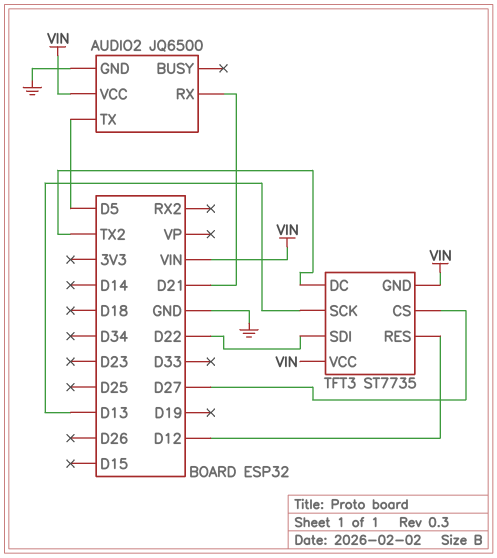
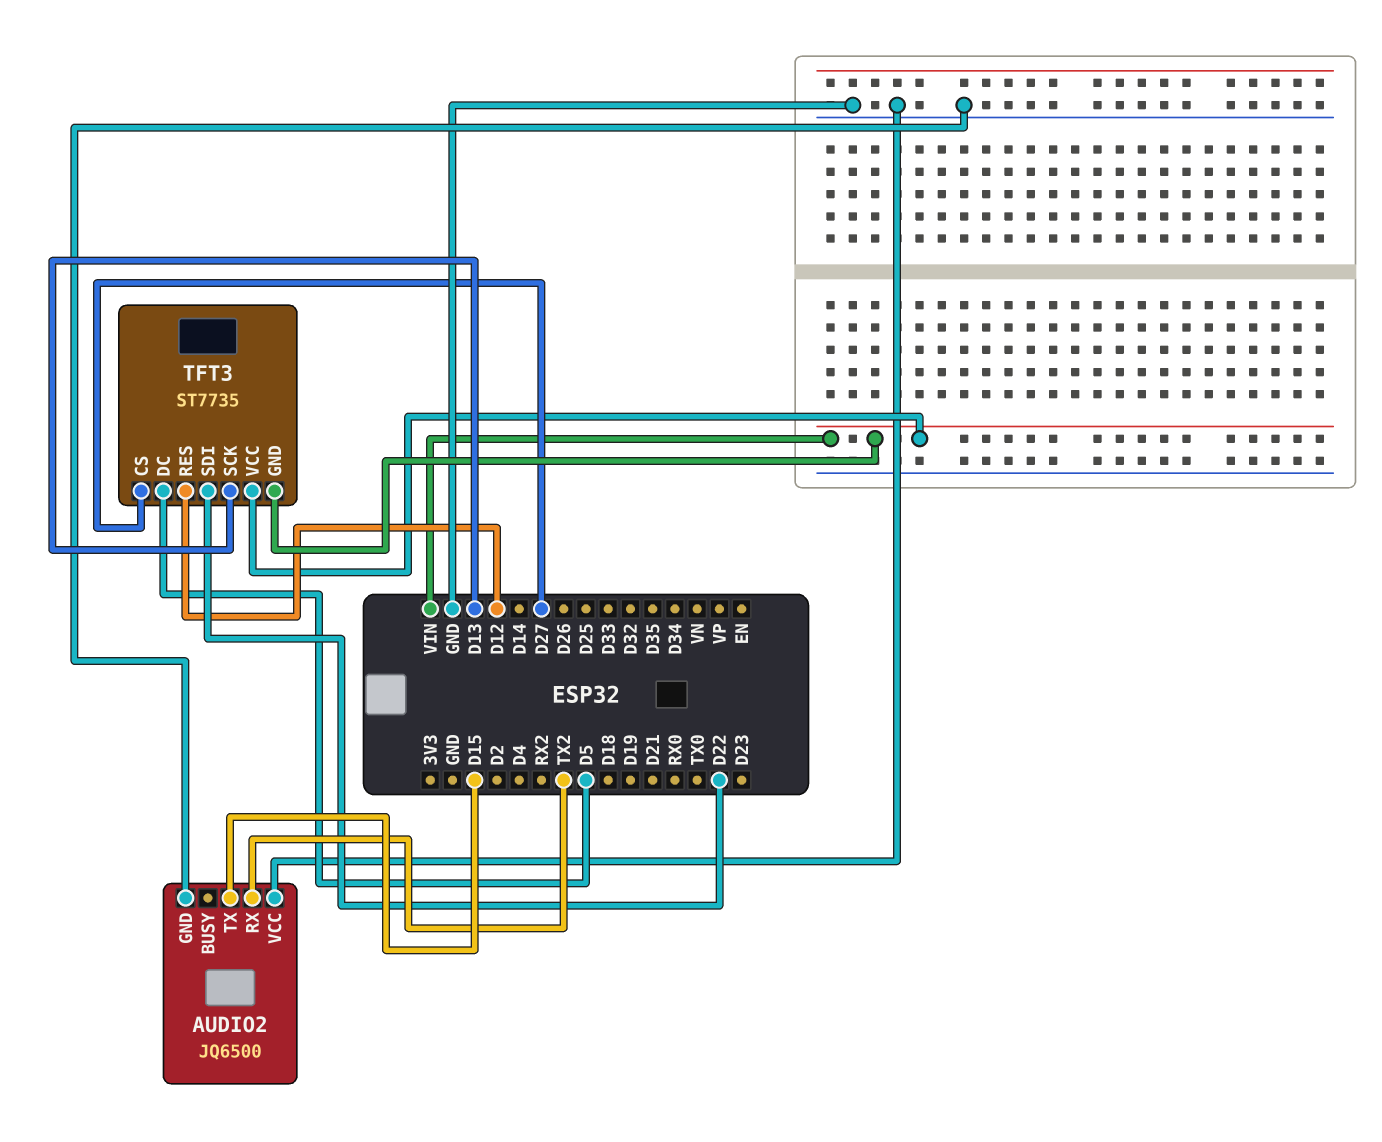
AUDIO2 pin RX: D21 -> TX2
AUDIO2 pin TX: D5 -> D15
AUDIO2 pin VCC: VIN -> GND
TFT3 pin DC: TX2 -> D5

